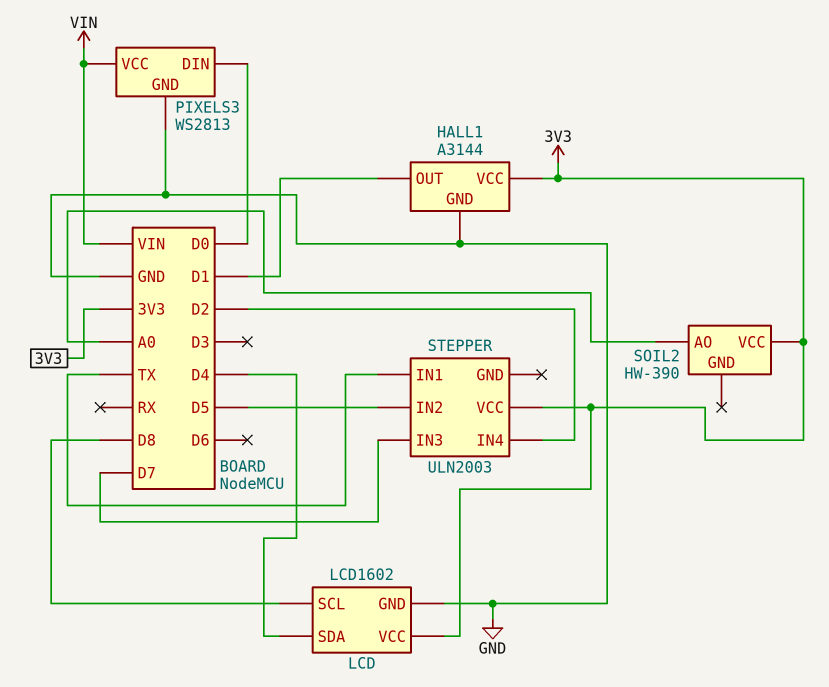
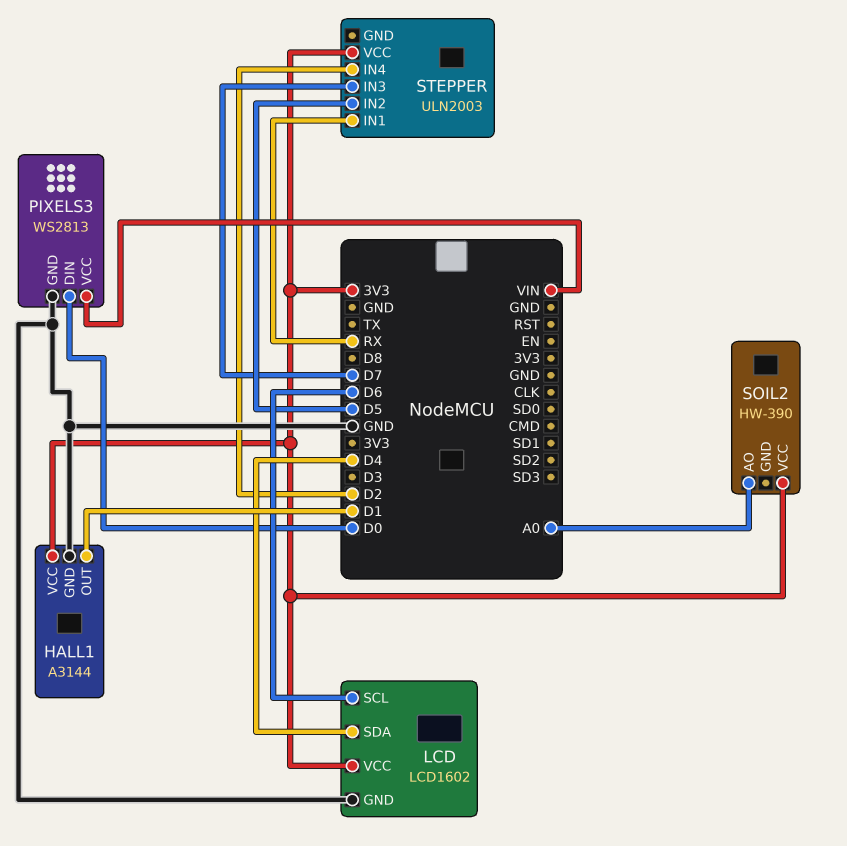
LCD pin SCL: D8 -> D6
STEPPER pin IN1: TX -> RX

